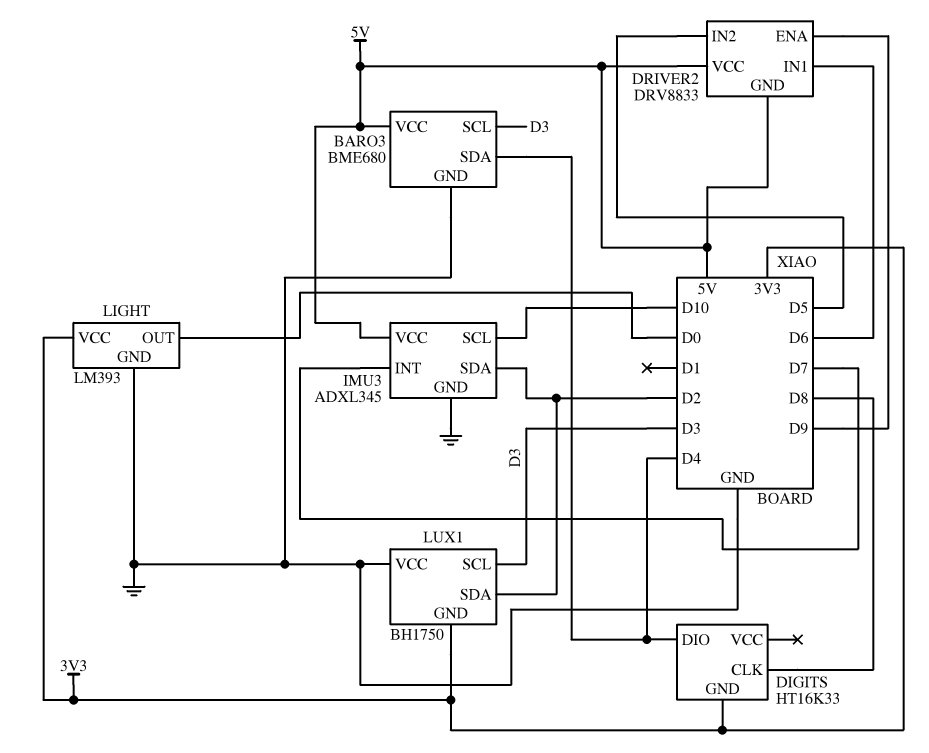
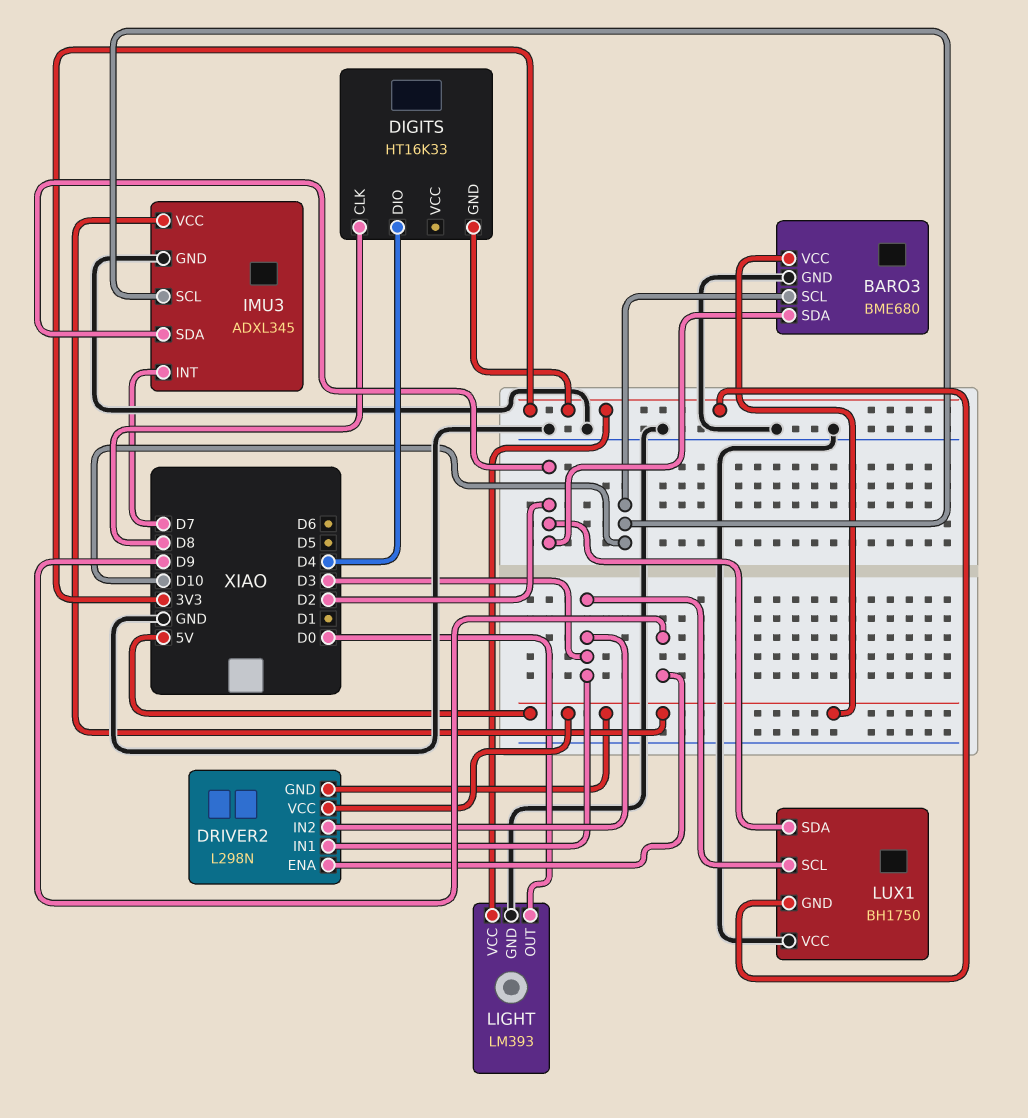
BARO3 pin SCL: D3 -> D10
BARO3 pin SDA: D4 -> D2
DRIVER2: DRV8833 -> L298N
DRIVER2 pin IN1: D6 -> D3
DRIVER2 pin IN2: D5 -> D3

